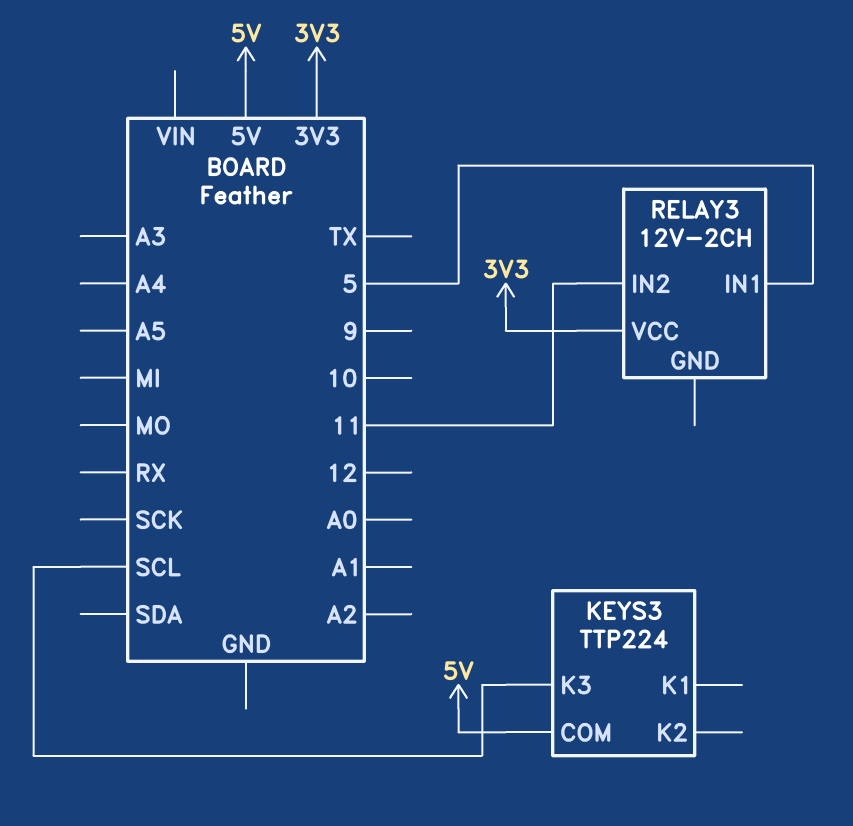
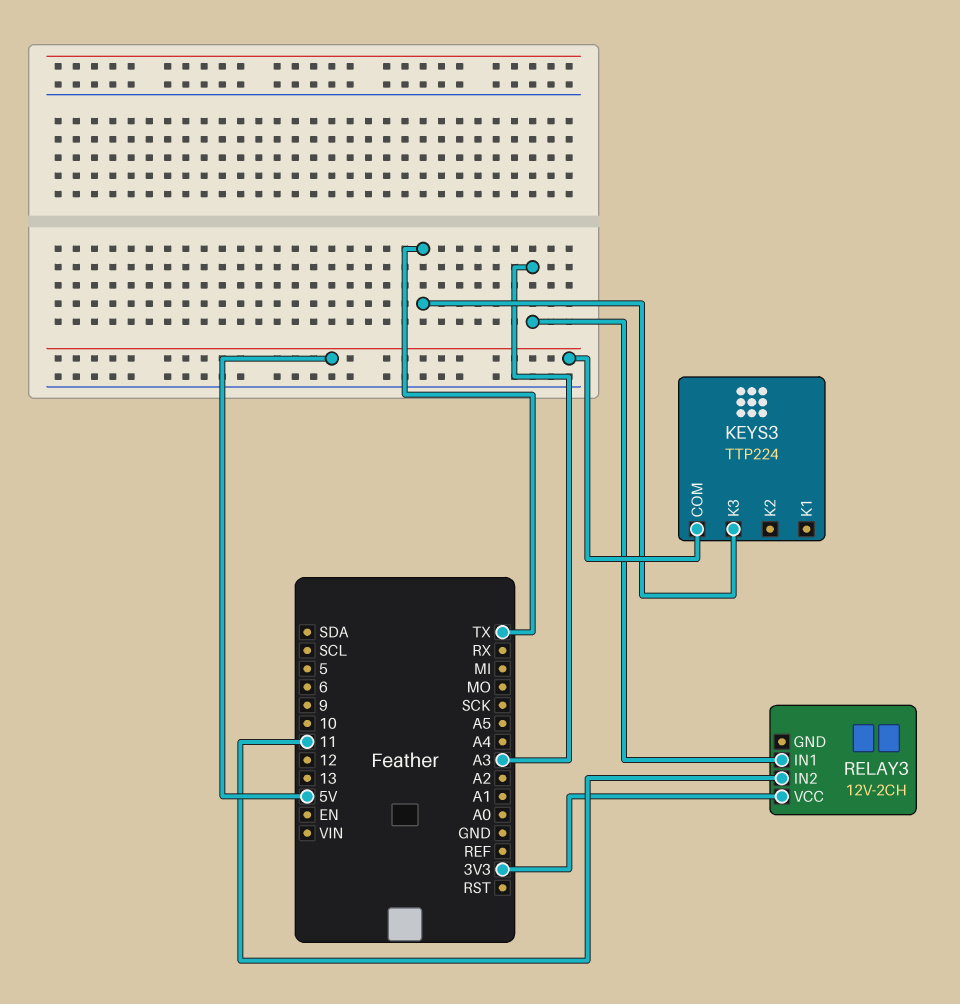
KEYS3 pin K3: SCL -> TX
RELAY3 pin IN1: 5 -> A3

